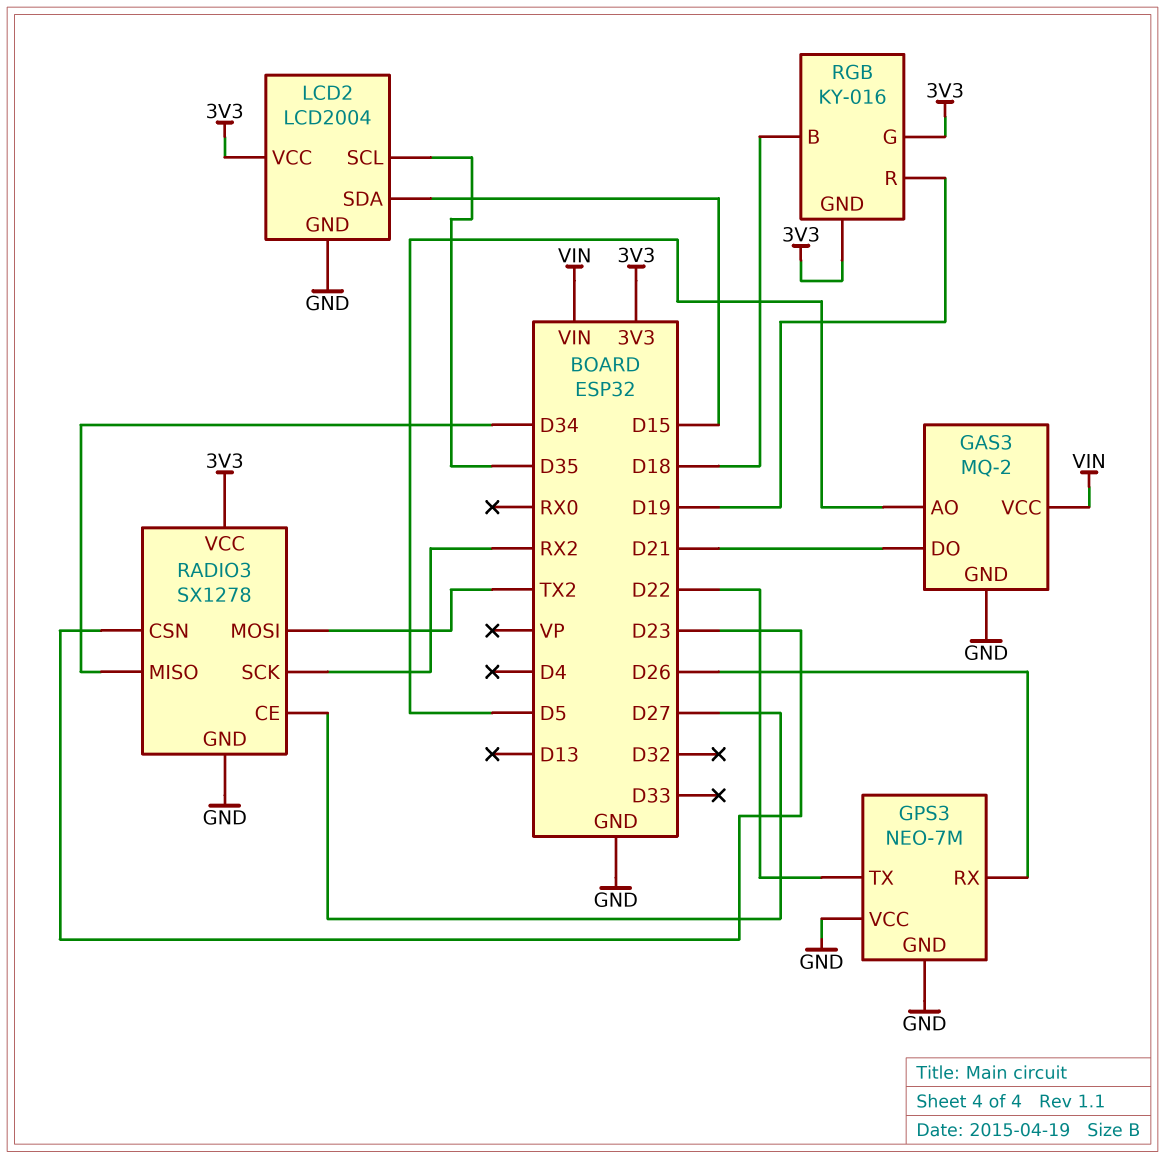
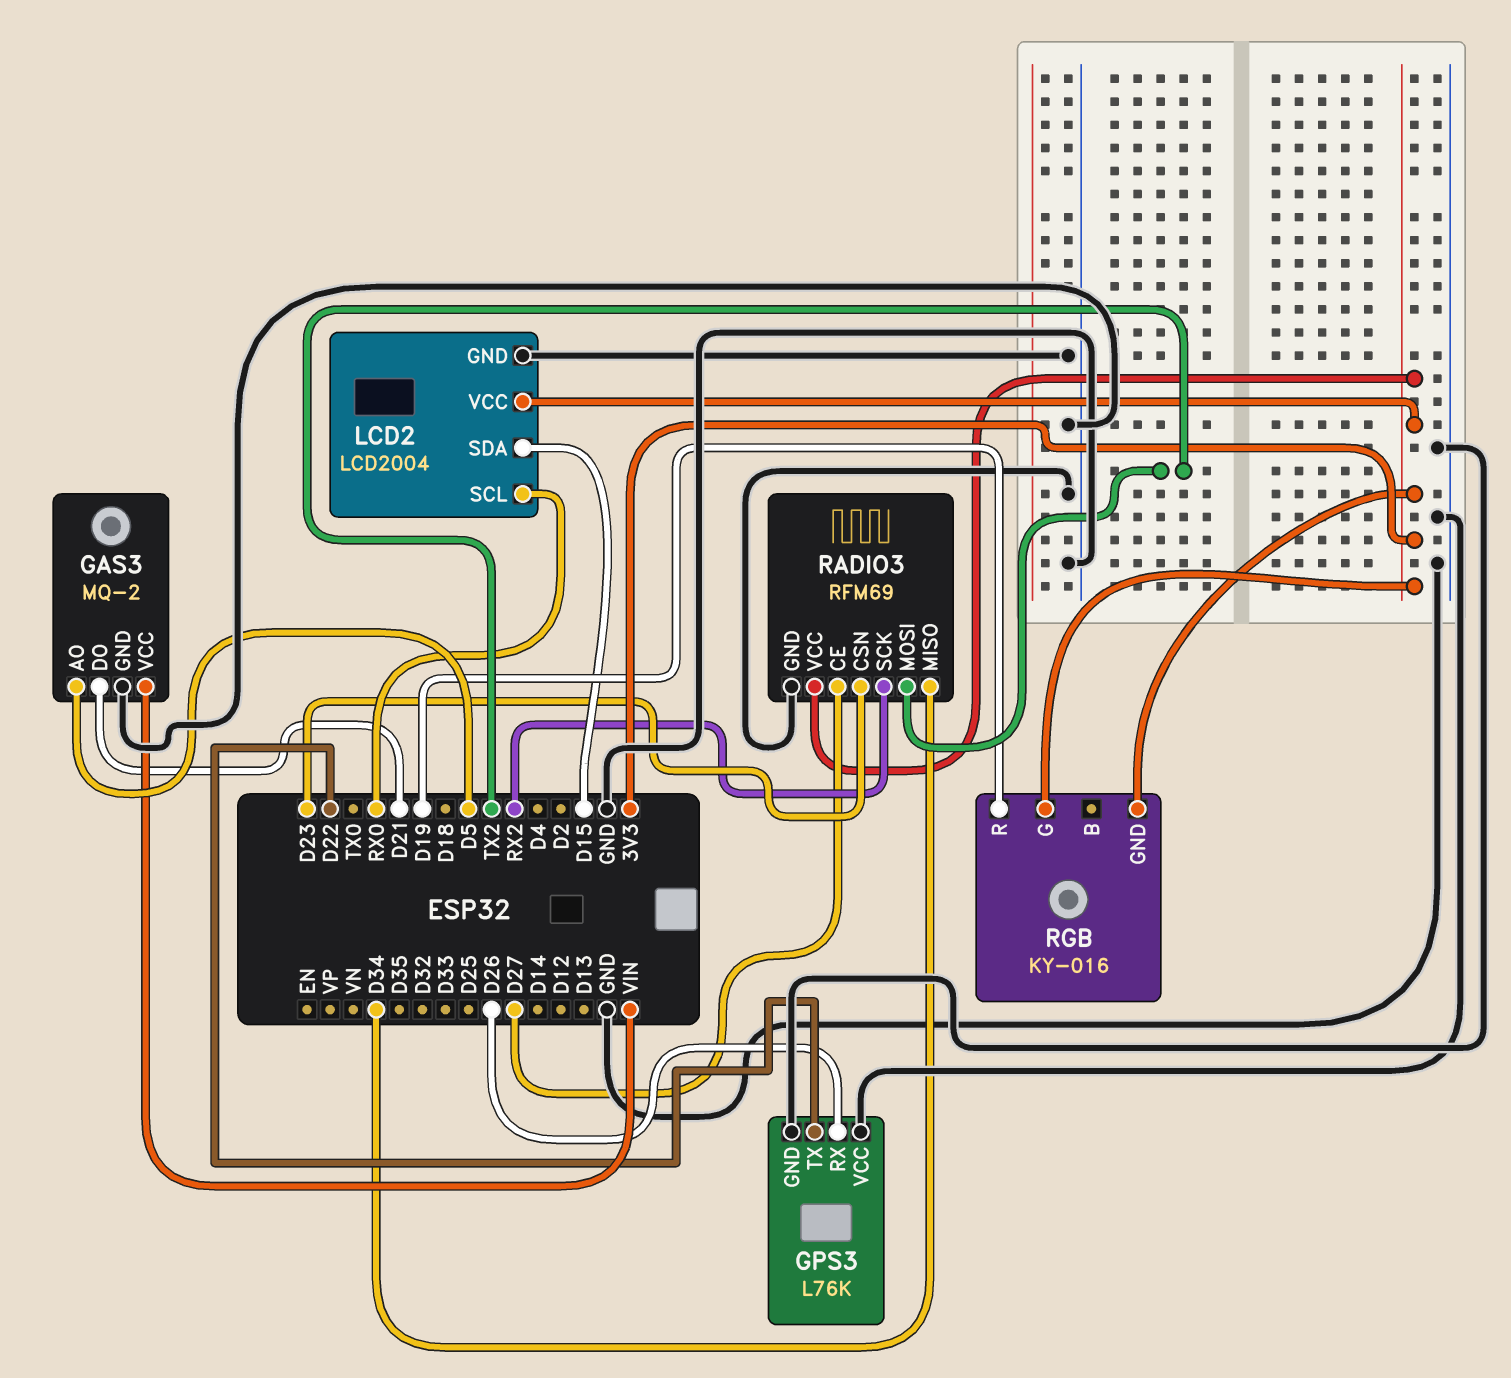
GPS3: NEO-7M -> L76K
LCD2 pin SCL: D35 -> RX0
RADIO3: SX1278 -> RFM69
RGB pin B: D18 -> none

